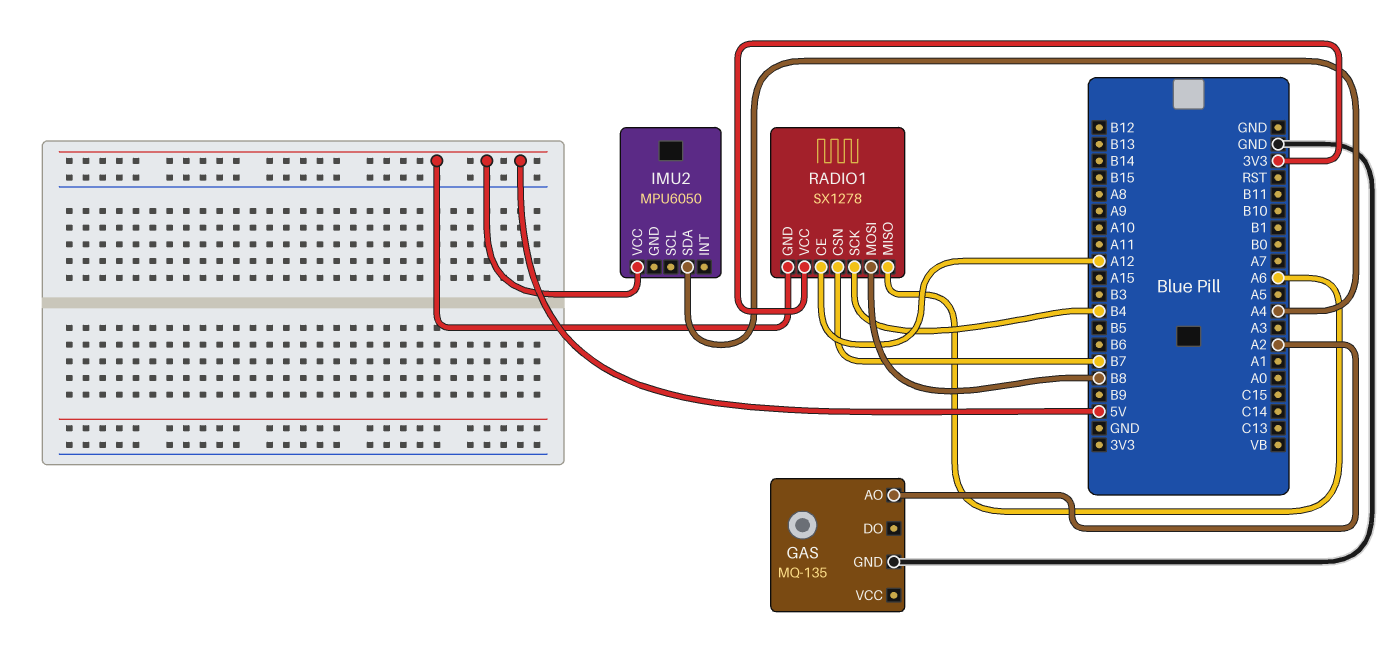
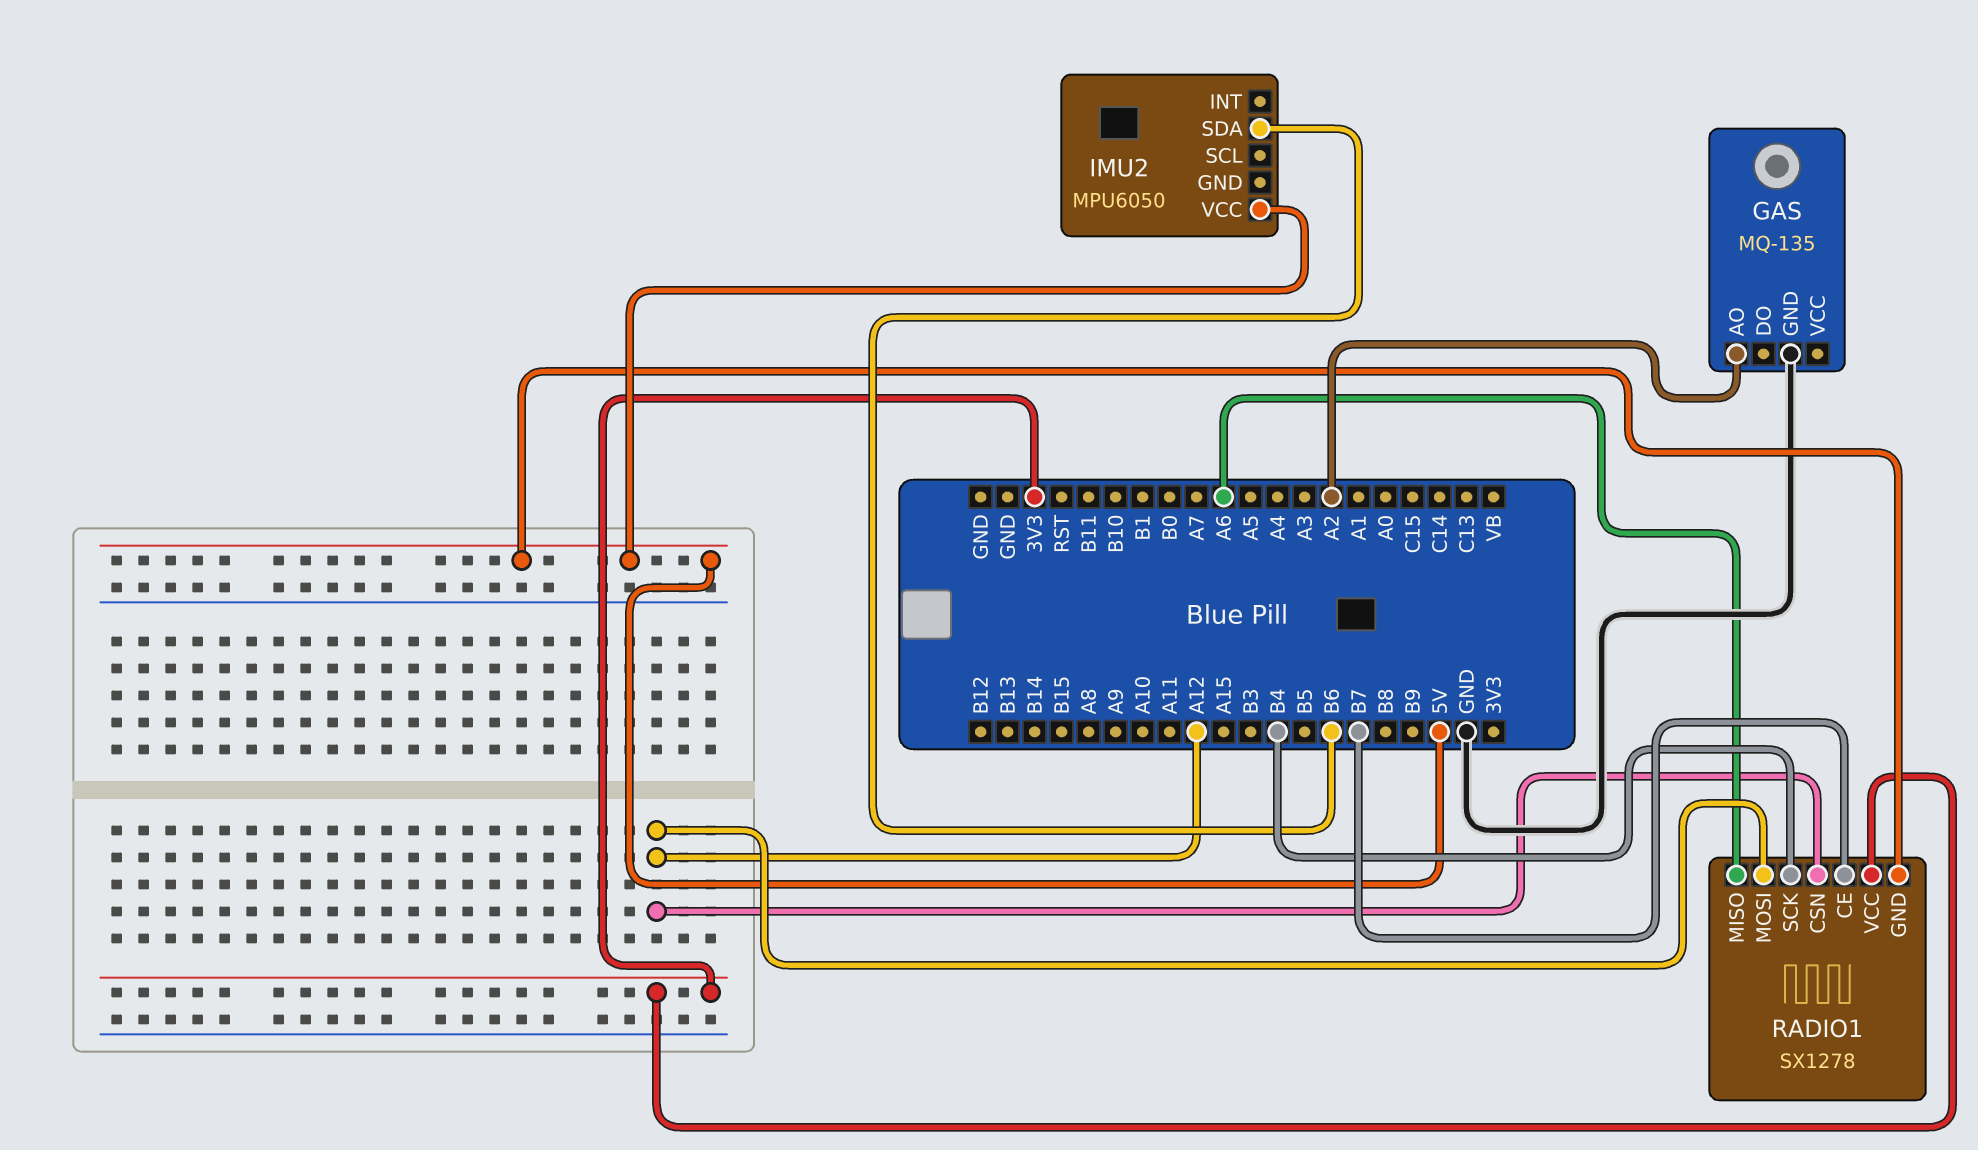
IMU2 pin SDA: A4 -> B6
RADIO1 pin CE: A12 -> B7
RADIO1 pin CSN: B7 -> A12
RADIO1 pin MOSI: B8 -> A12

